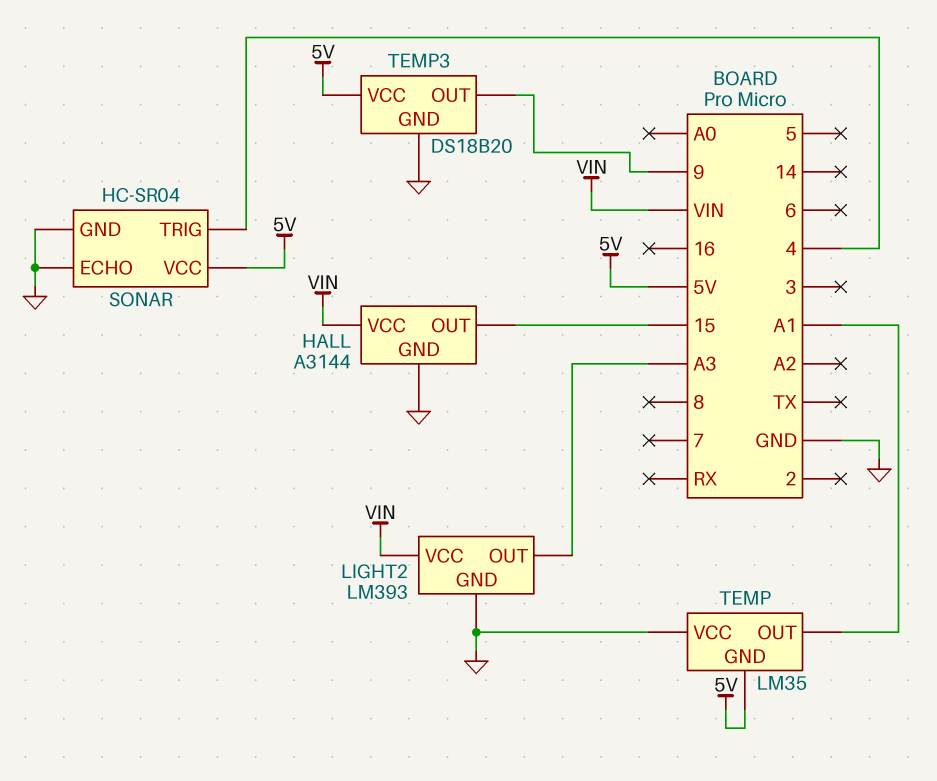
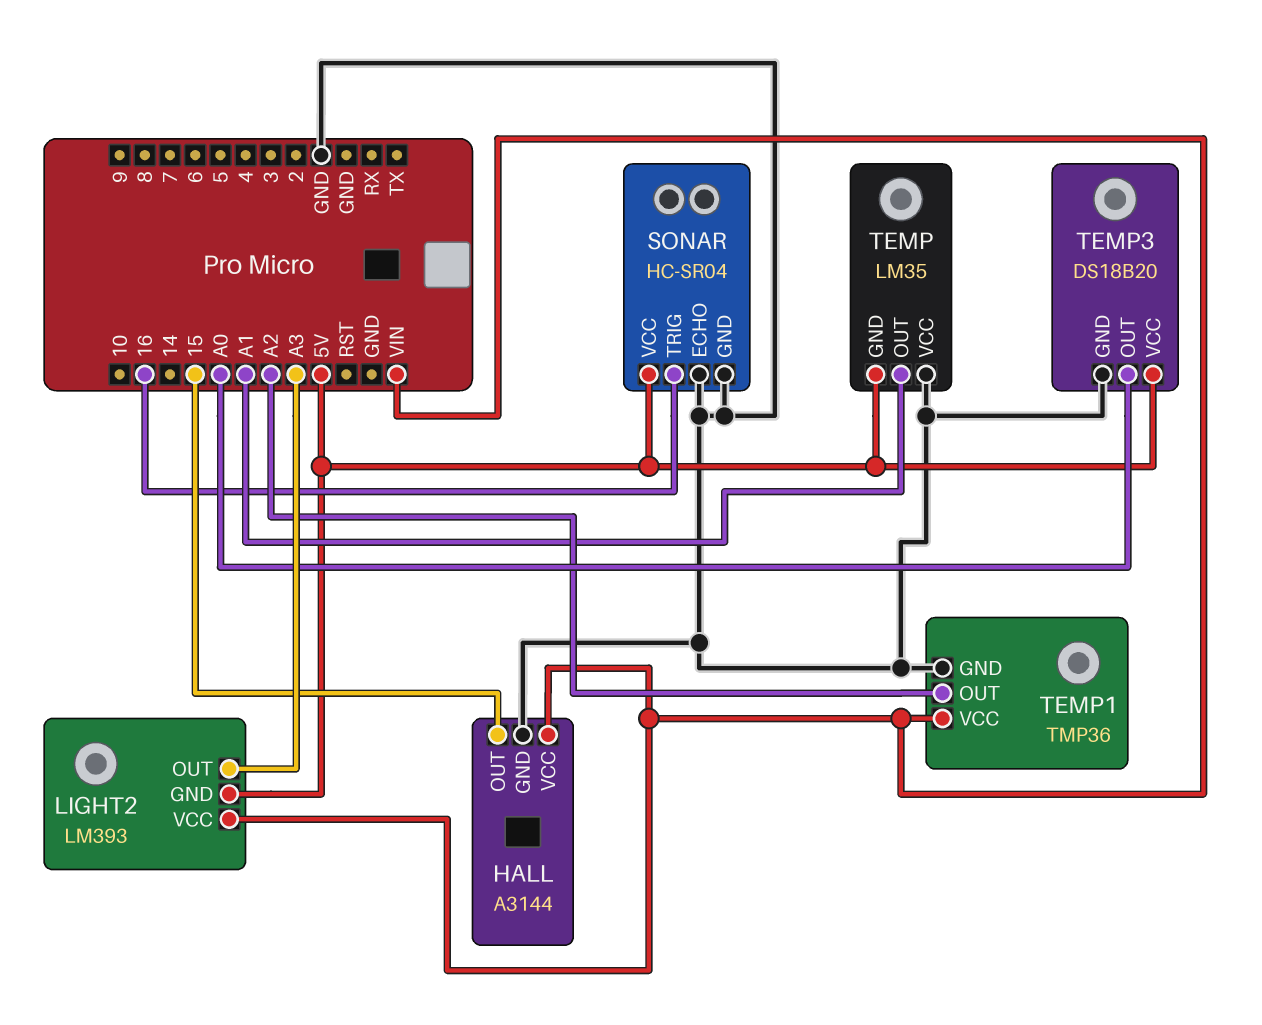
LIGHT2 pin GND: GND -> 5V
SONAR pin TRIG: 4 -> 16
TEMP1: none -> TMP36
TEMP1 pin GND: none -> GND
TEMP1 pin OUT: none -> A2
TEMP1 pin VCC: none -> VIN
TEMP3 pin OUT: 9 -> A0

